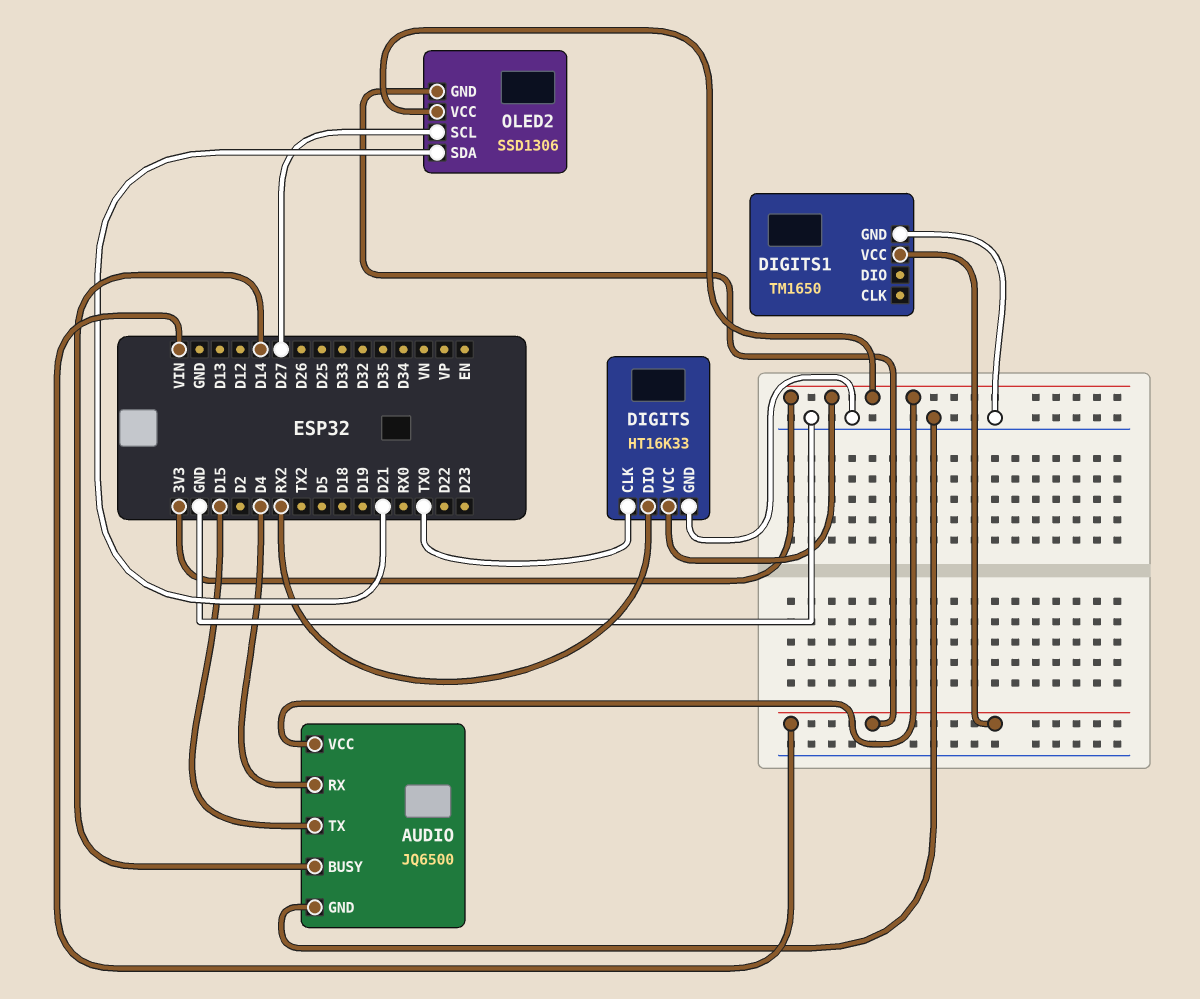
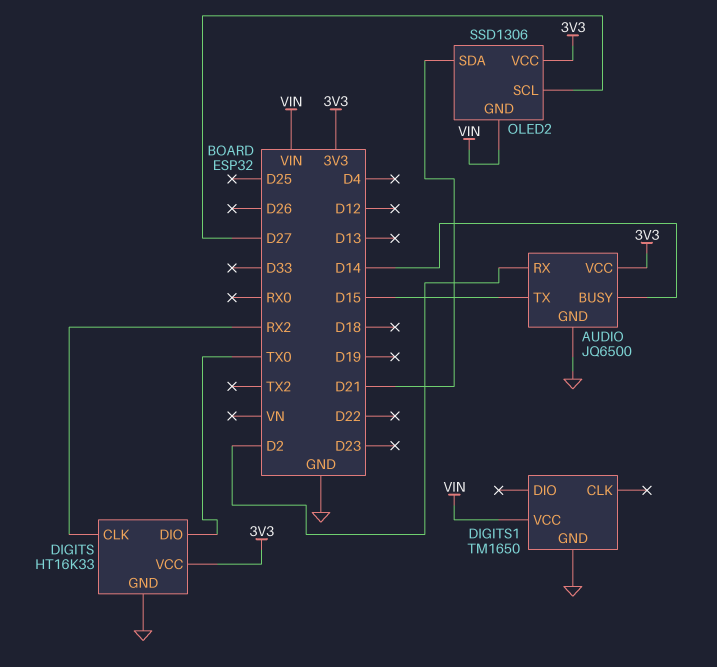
AUDIO pin RX: D4 -> D2
DIGITS pin CLK: TX0 -> RX2
DIGITS pin DIO: RX2 -> TX0

